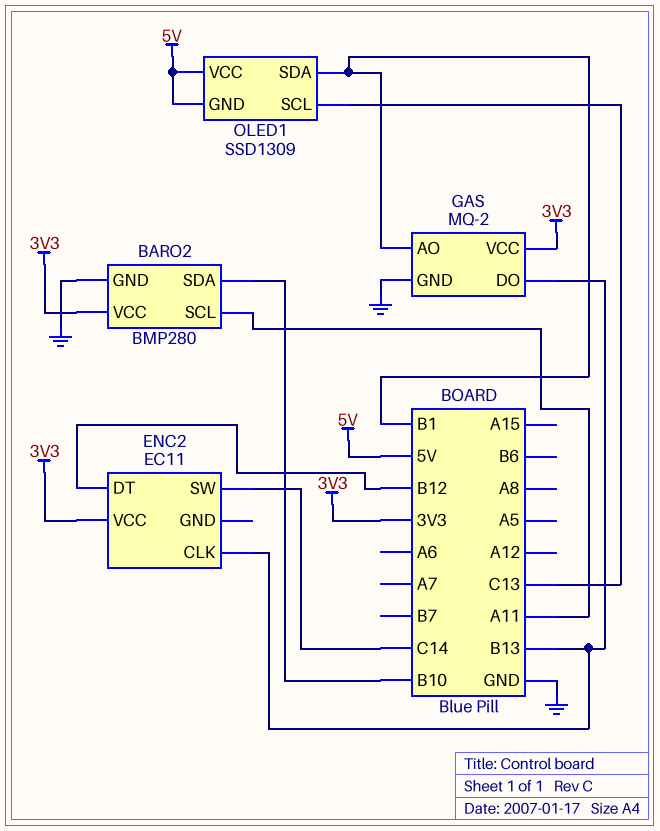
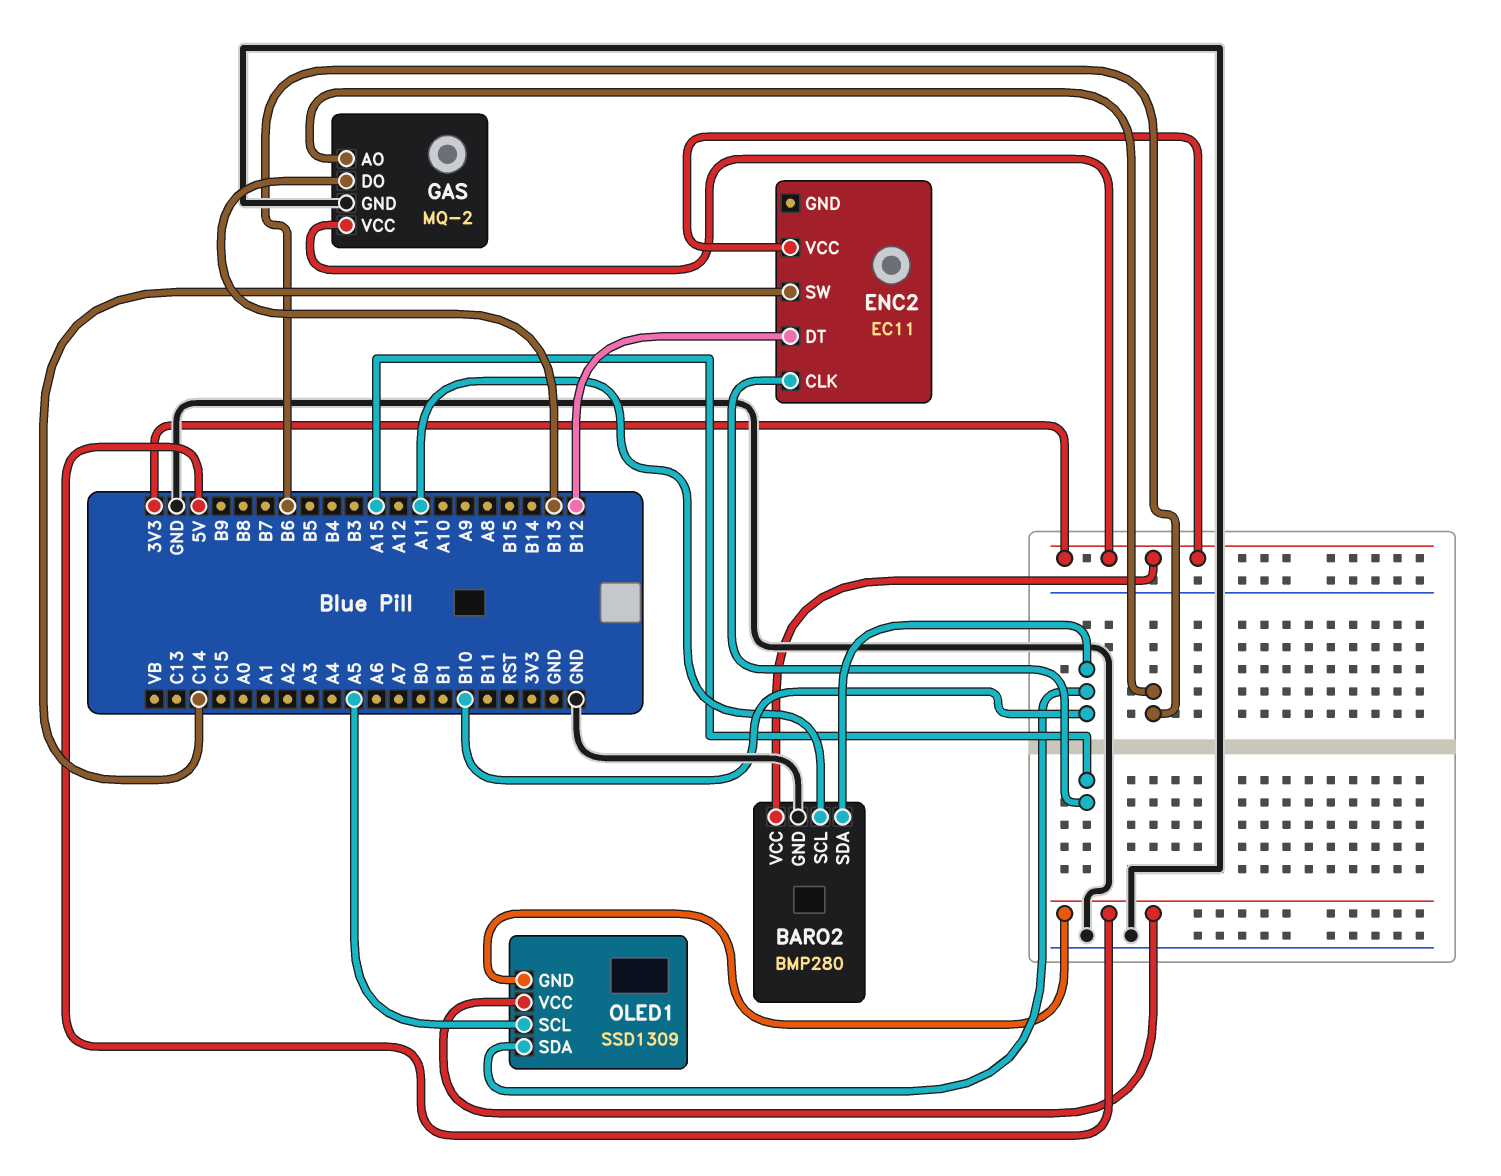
ENC2 pin CLK: B13 -> A15
GAS pin AO: B1 -> B6
OLED1 pin SCL: C13 -> A5
OLED1 pin SDA: B1 -> B10

